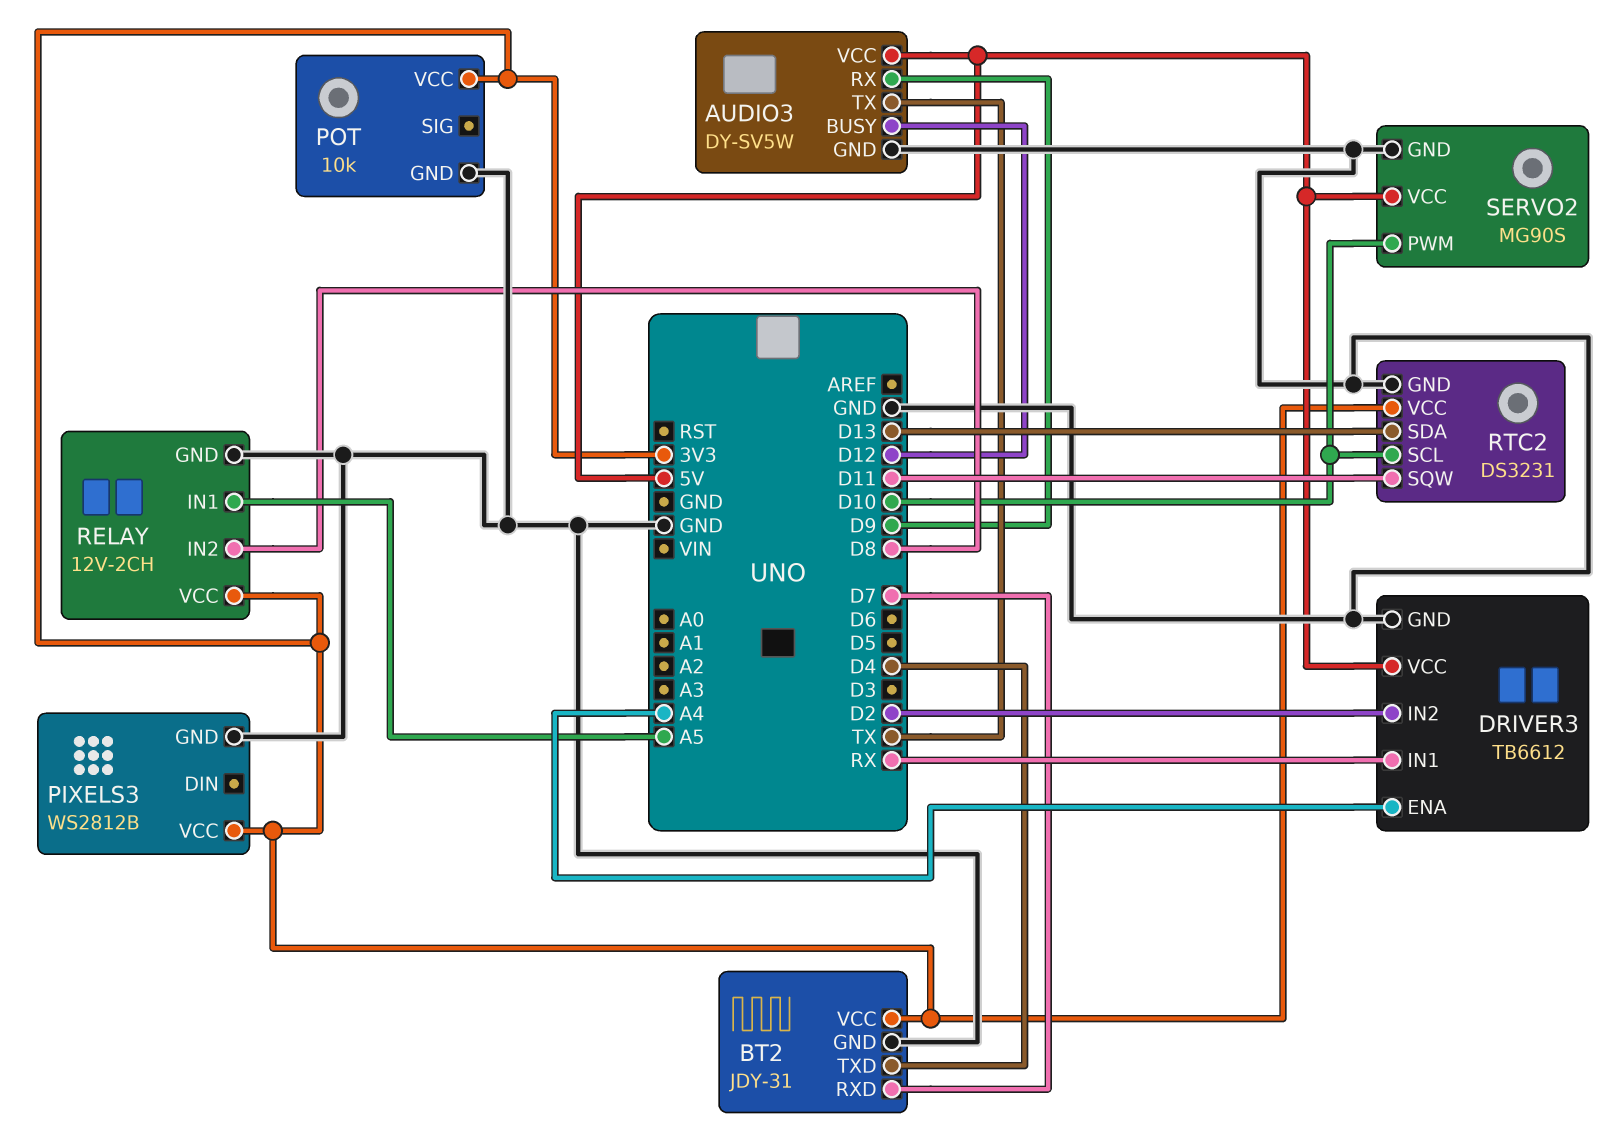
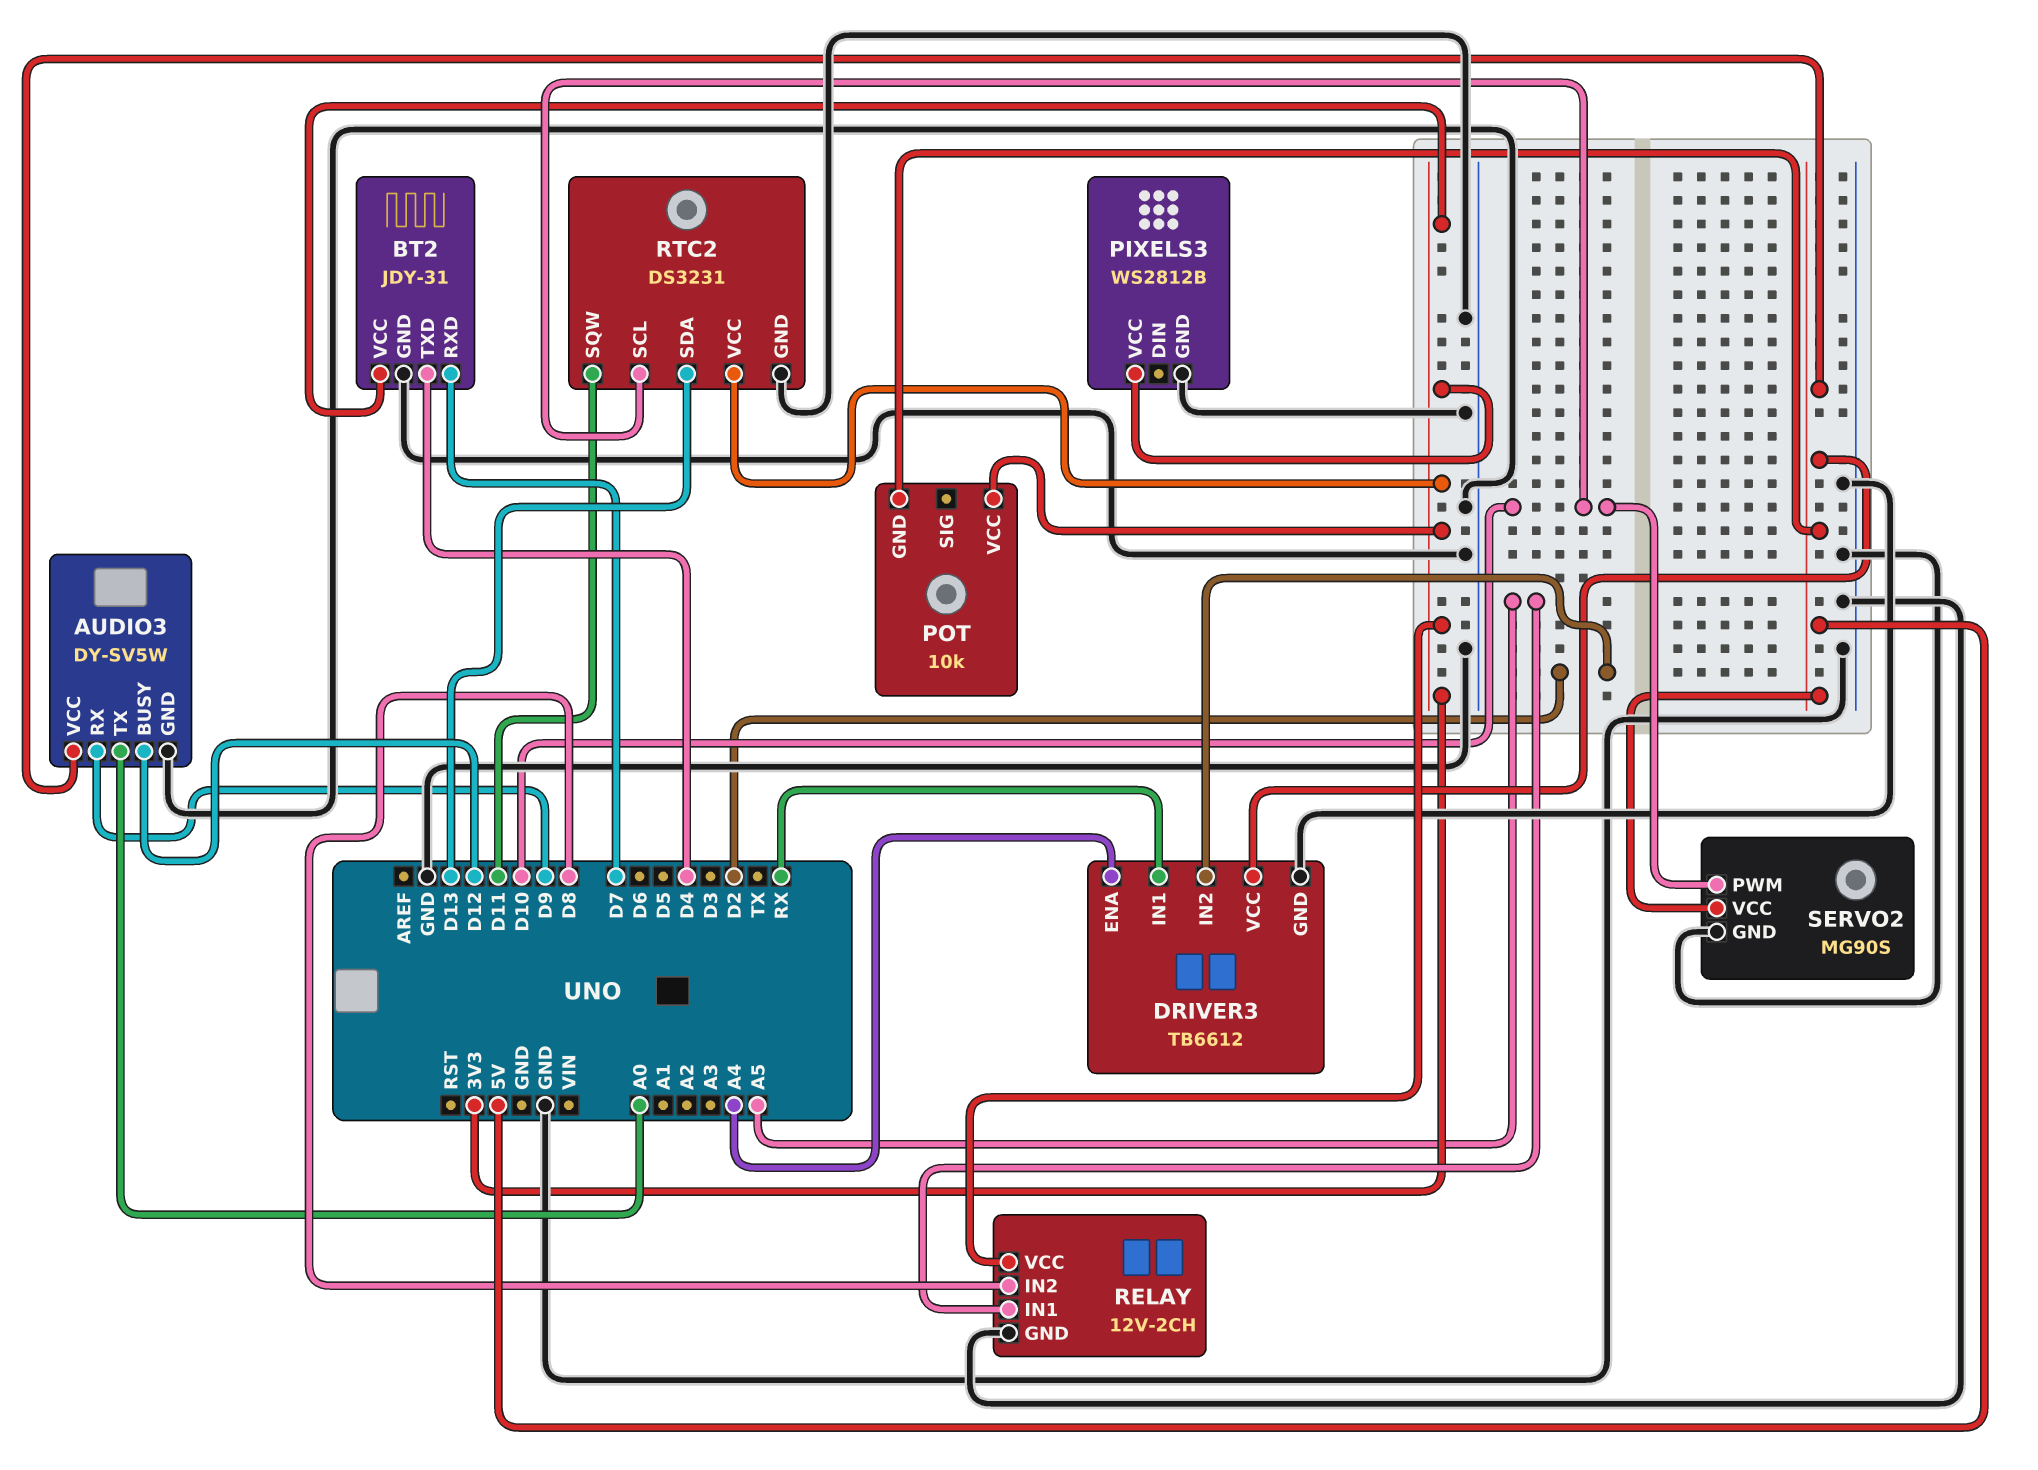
AUDIO3 pin TX: TX -> A0
POT pin GND: GND -> 5V

